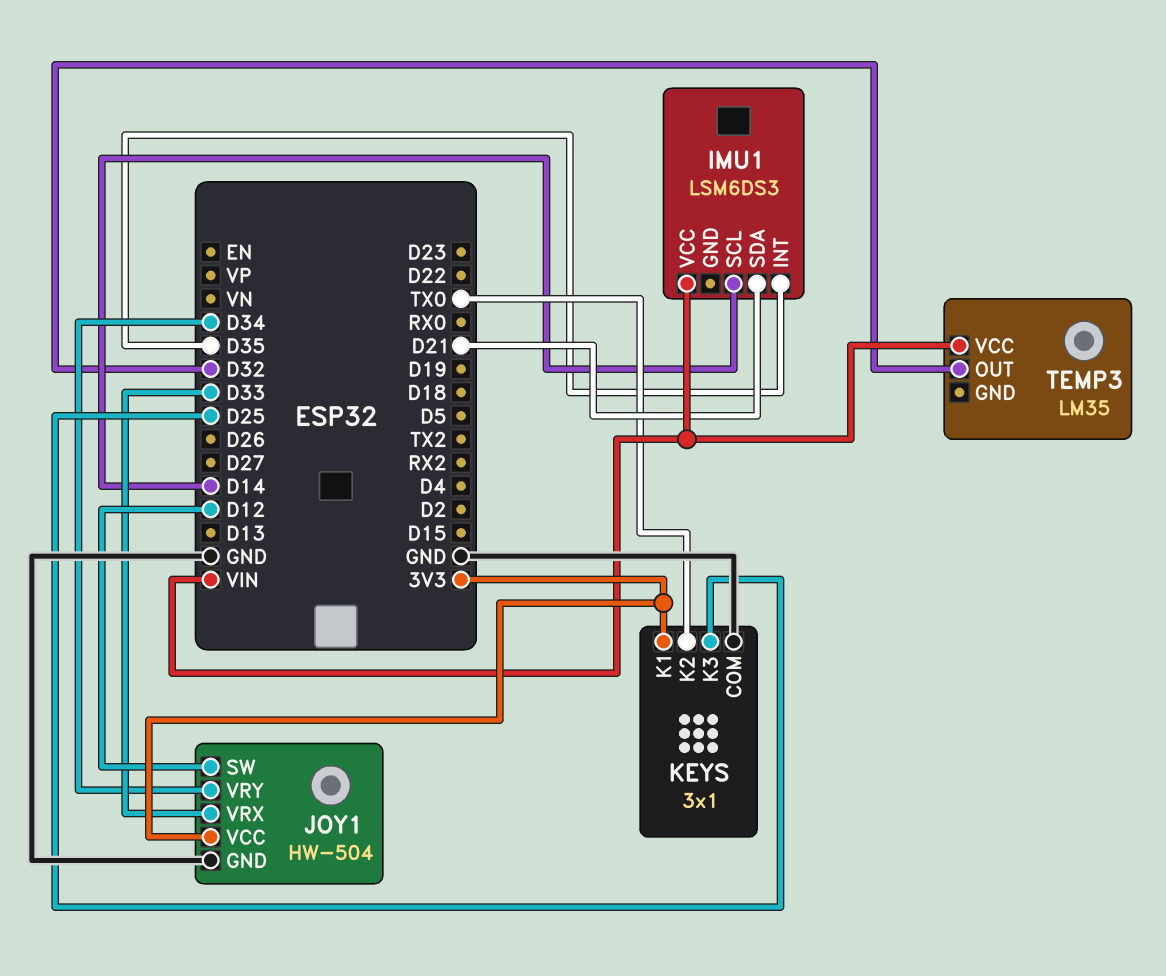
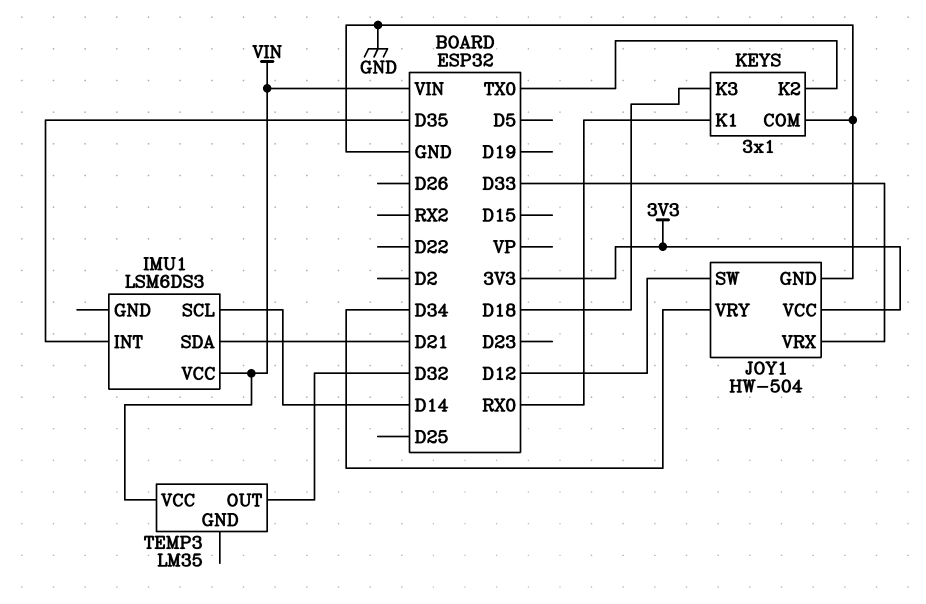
KEYS pin K1: 3V3 -> RX0
KEYS pin K3: D25 -> D18

